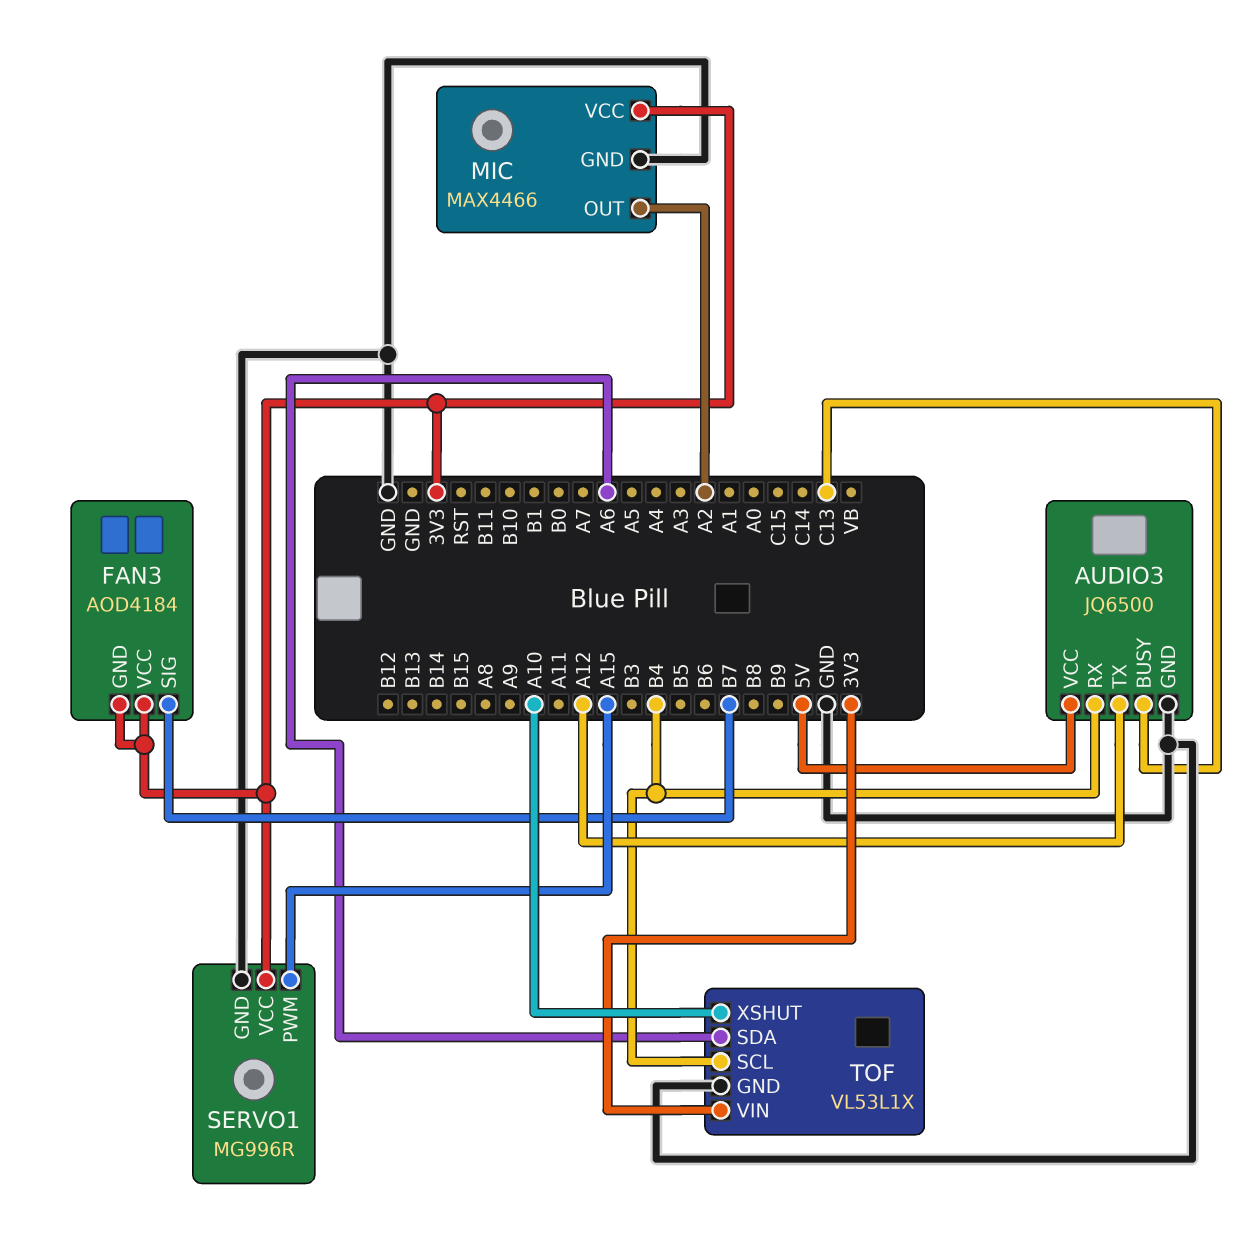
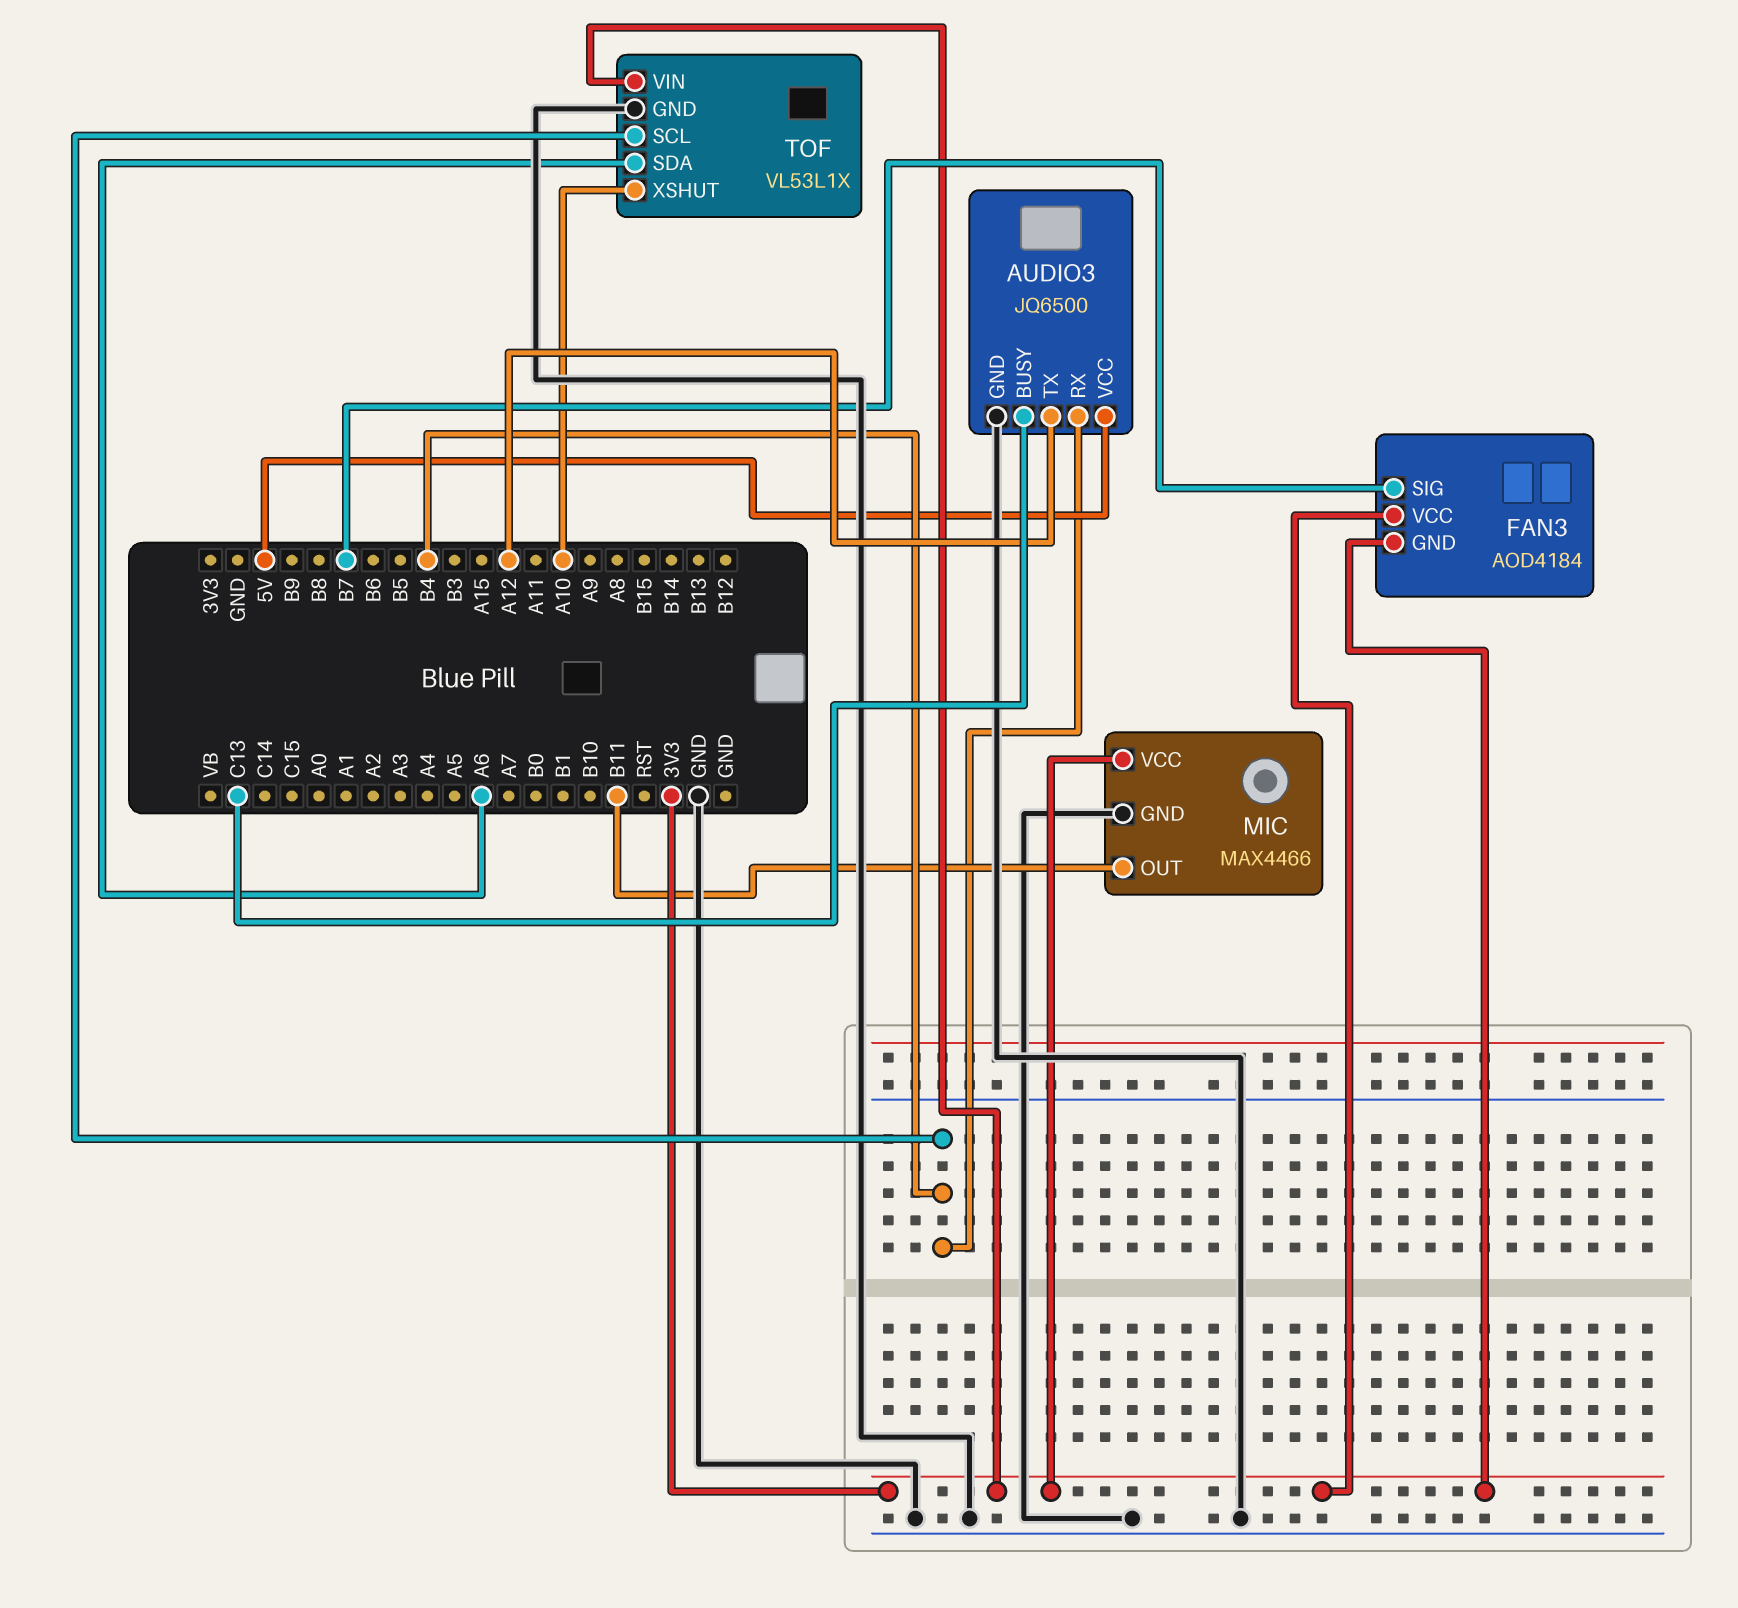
MIC pin OUT: A2 -> B11
SERVO1: MG996R -> none
SERVO1 pin GND: GND -> none
SERVO1 pin PWM: A15 -> none
SERVO1 pin VCC: 3V3 -> none

